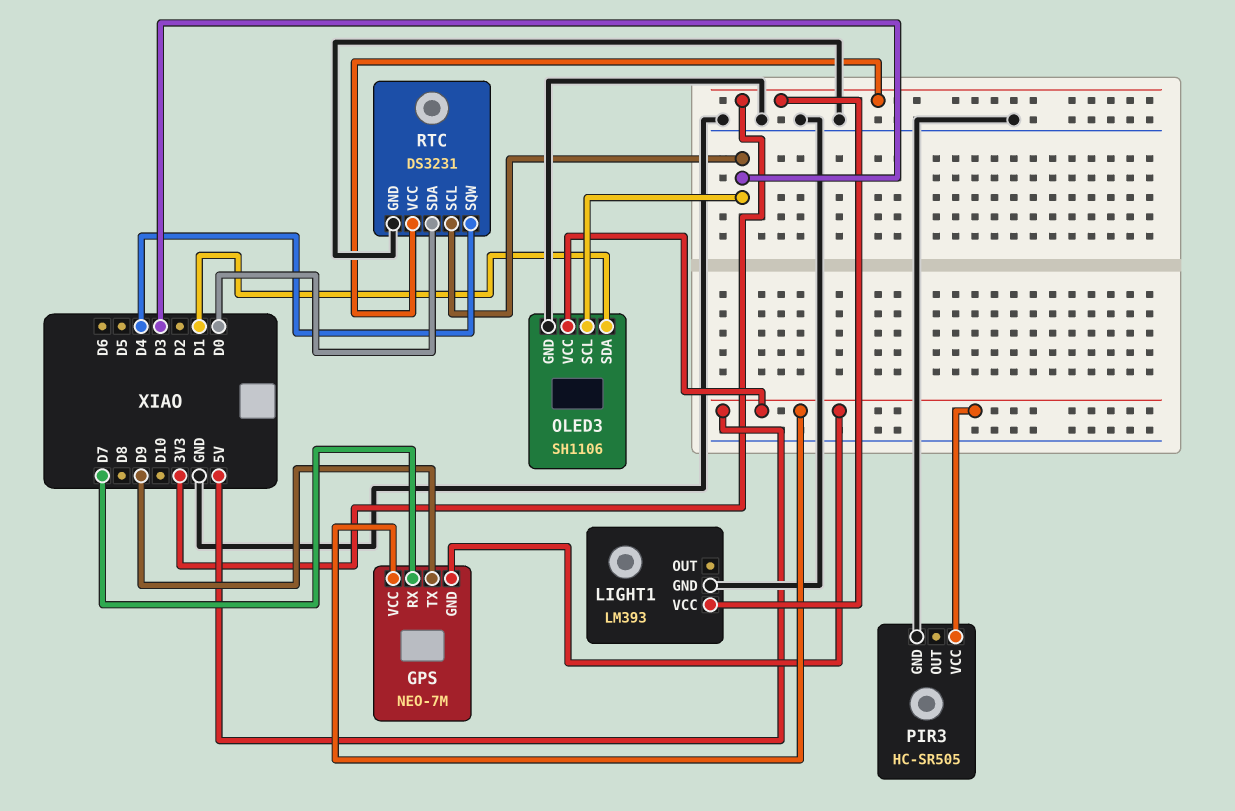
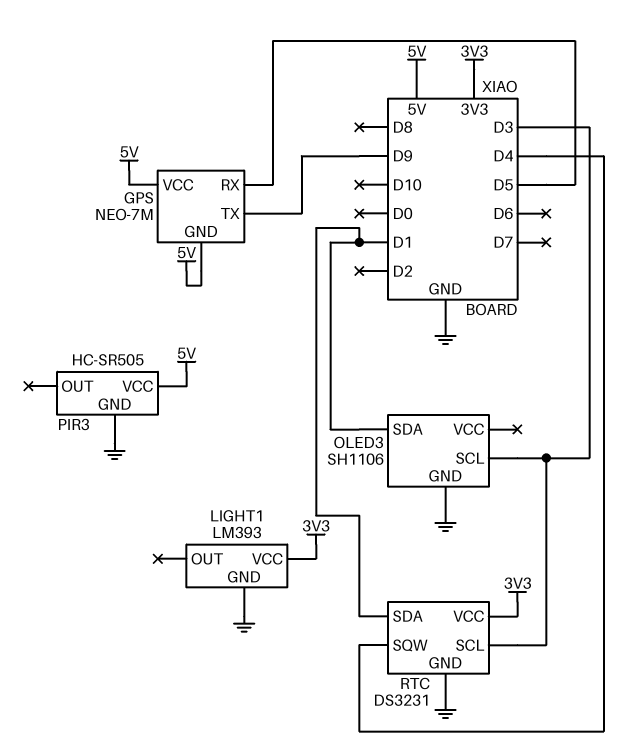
GPS pin RX: D7 -> D5
OLED3 pin VCC: 5V -> none
RTC pin SDA: D0 -> D1

